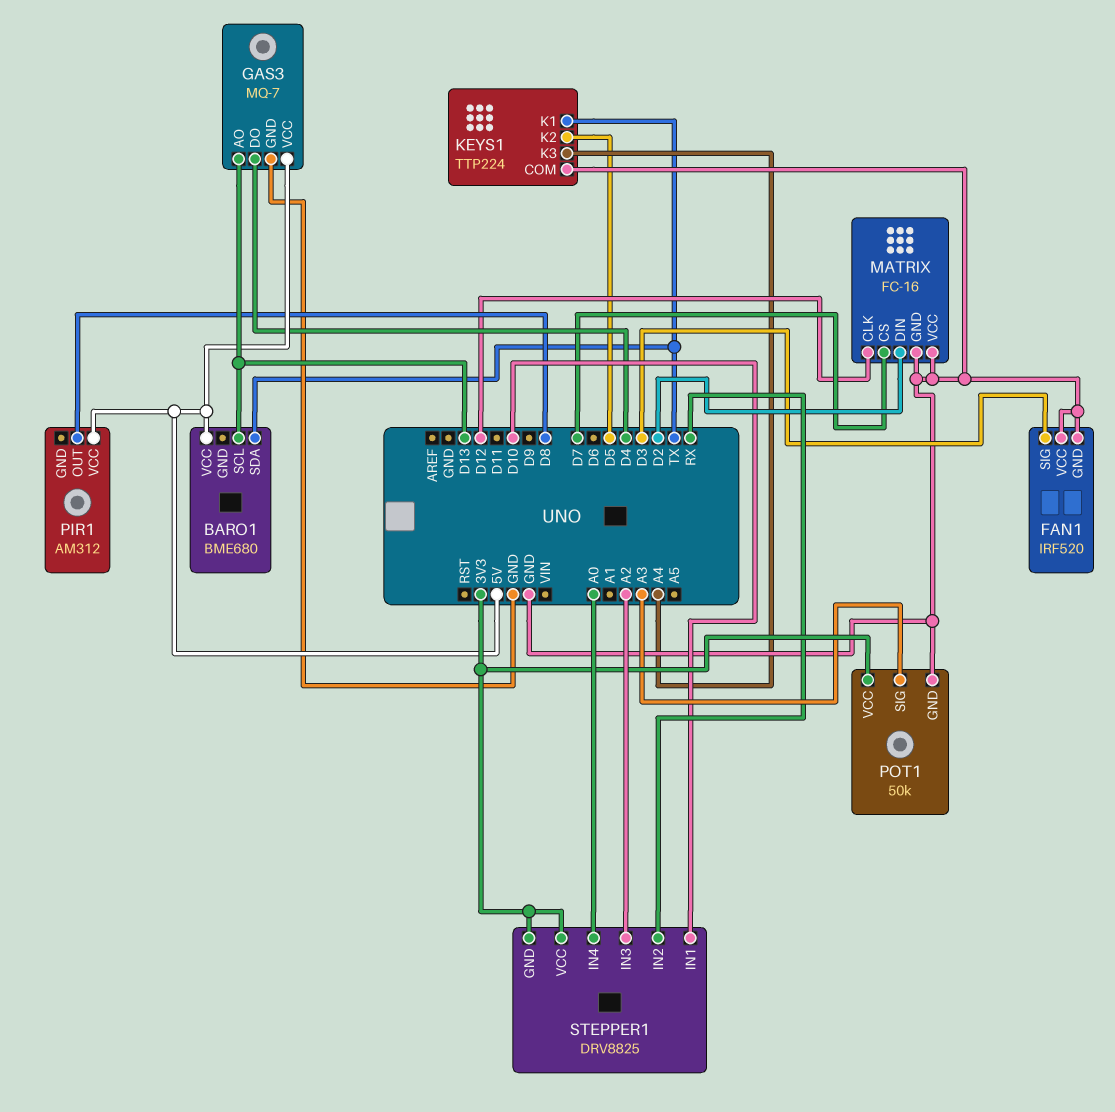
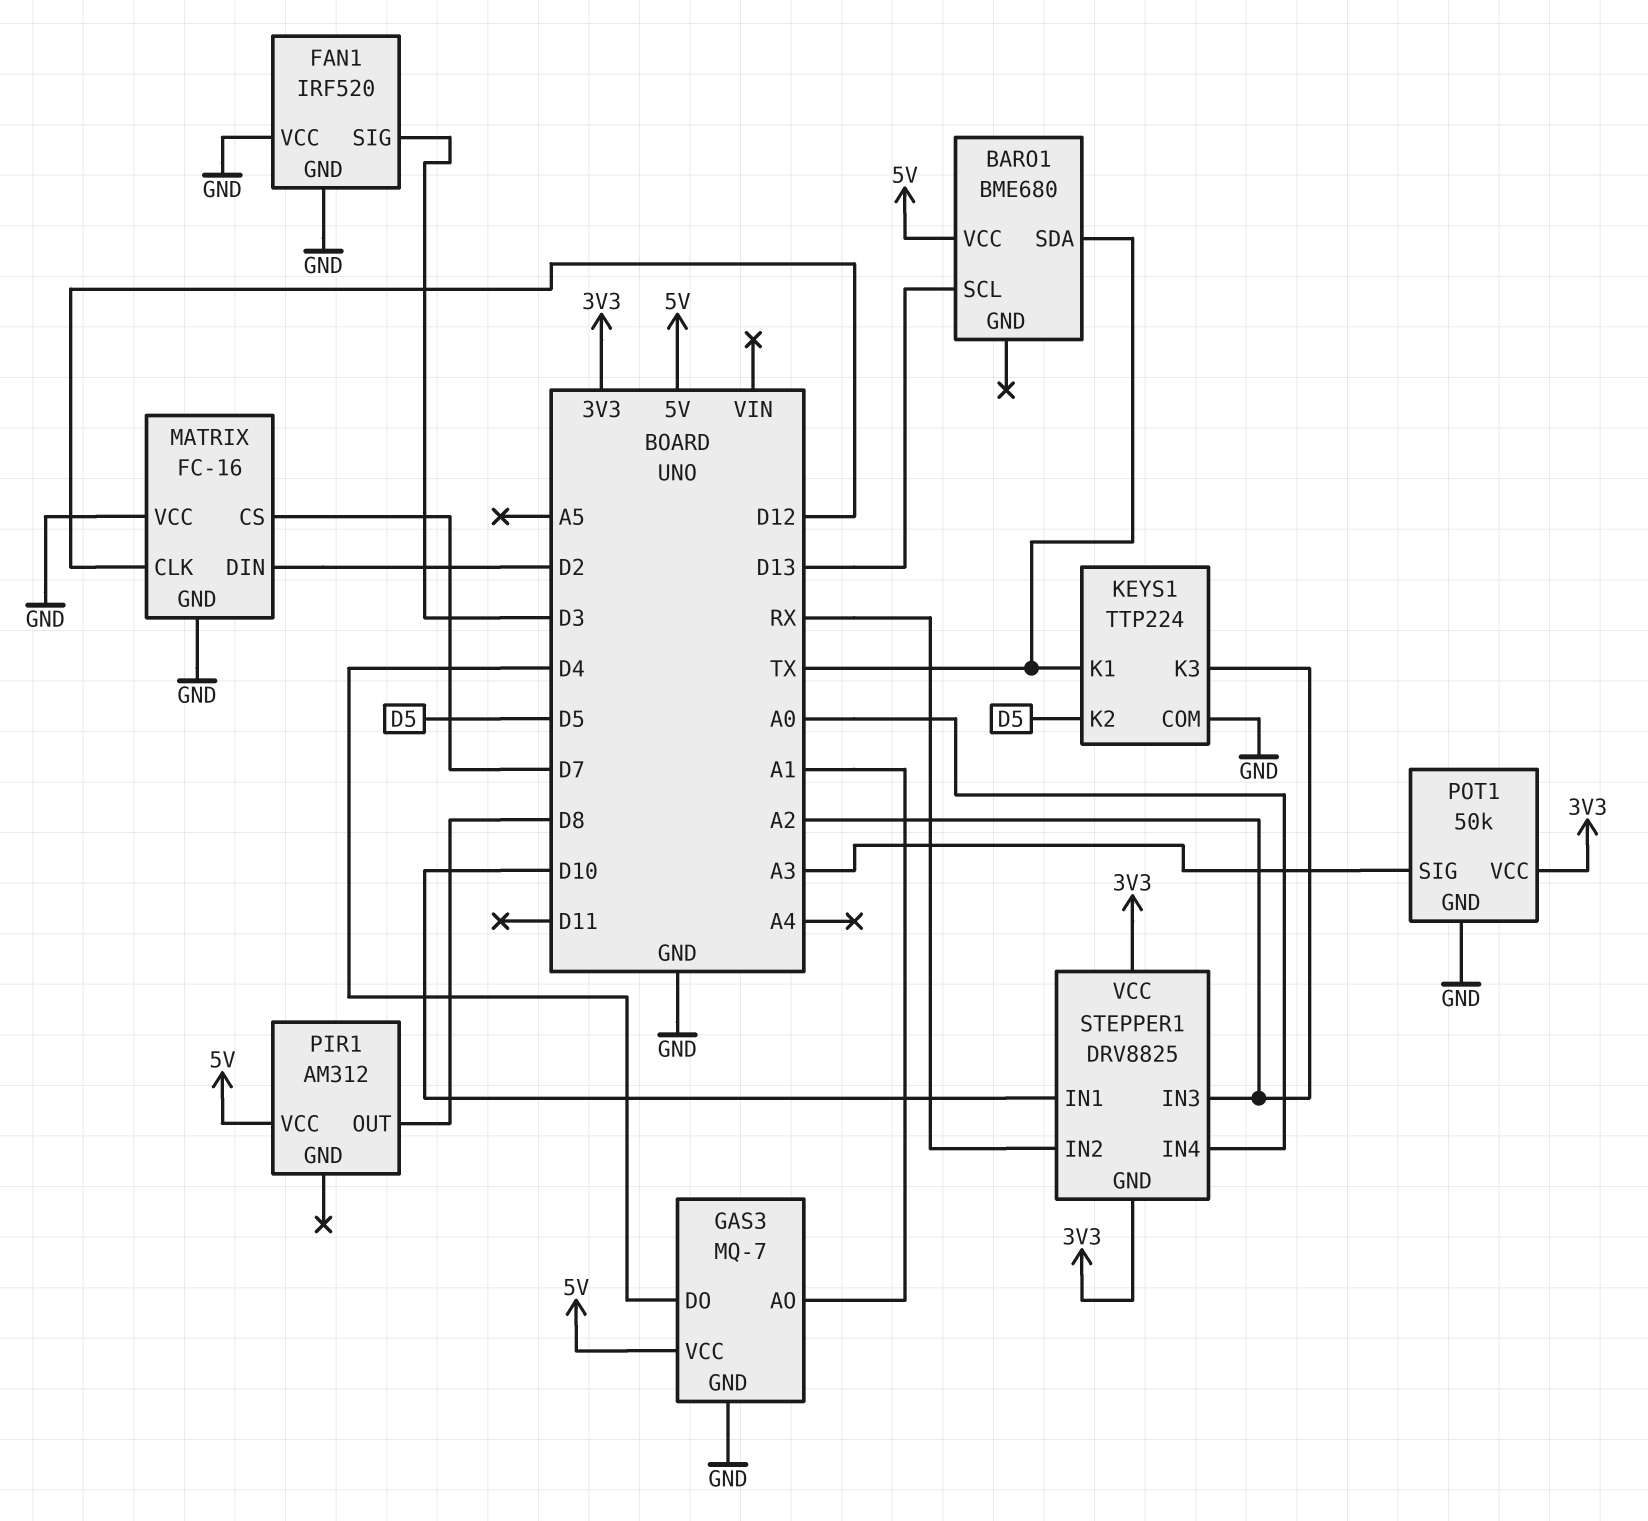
GAS3 pin AO: D13 -> A1
KEYS1 pin K3: A4 -> A2

